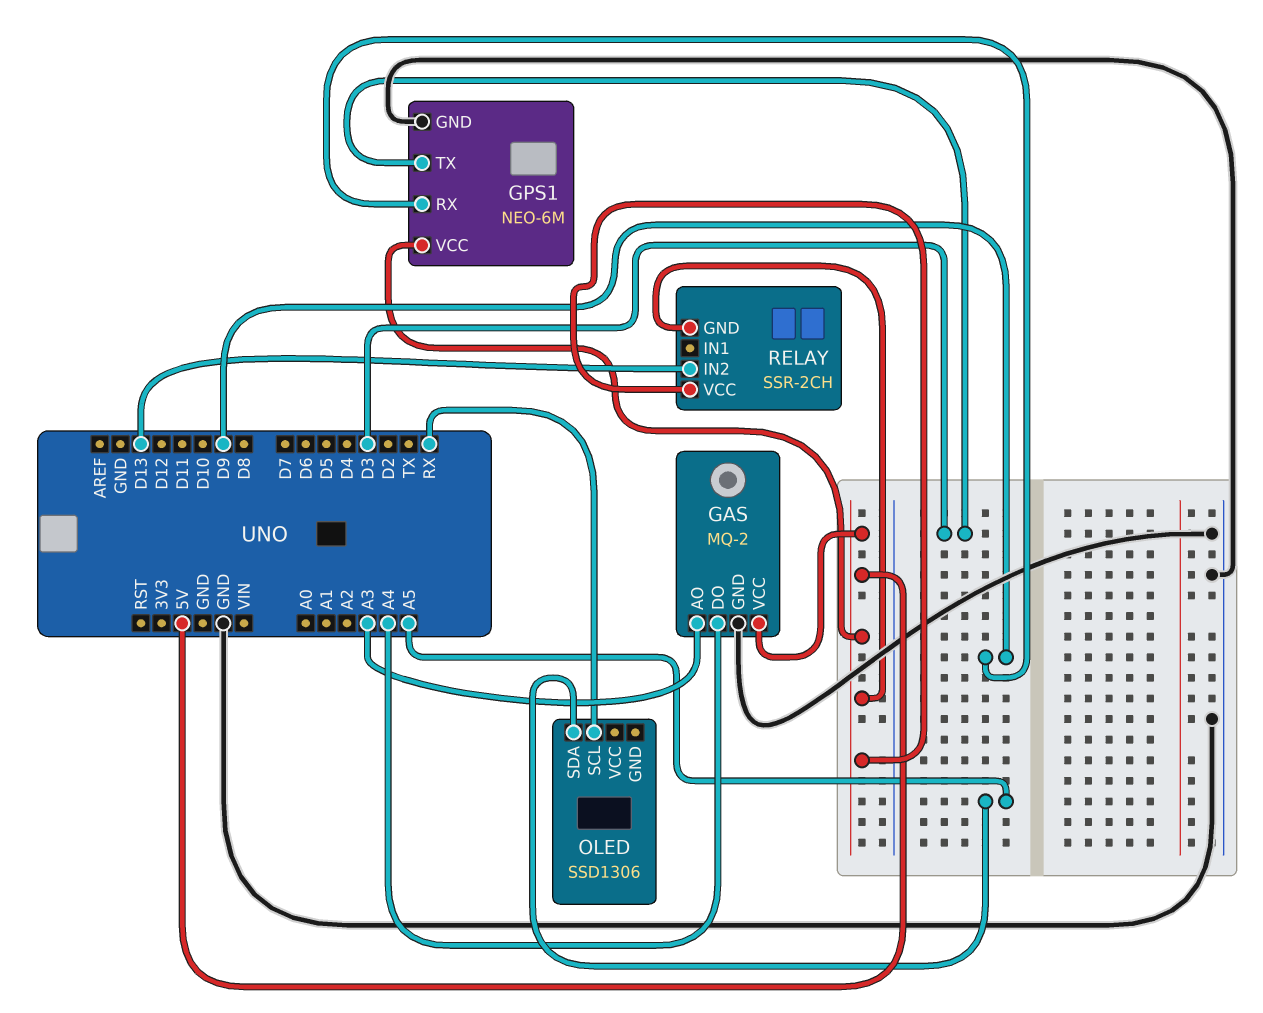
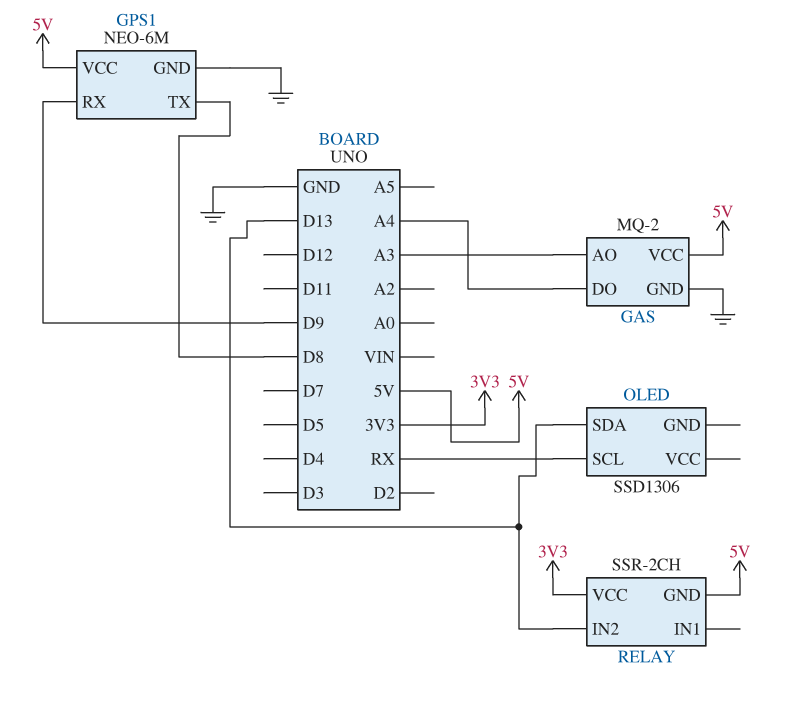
GPS1 pin TX: D3 -> D8
OLED pin SDA: A5 -> D13
RELAY pin VCC: 5V -> 3V3

